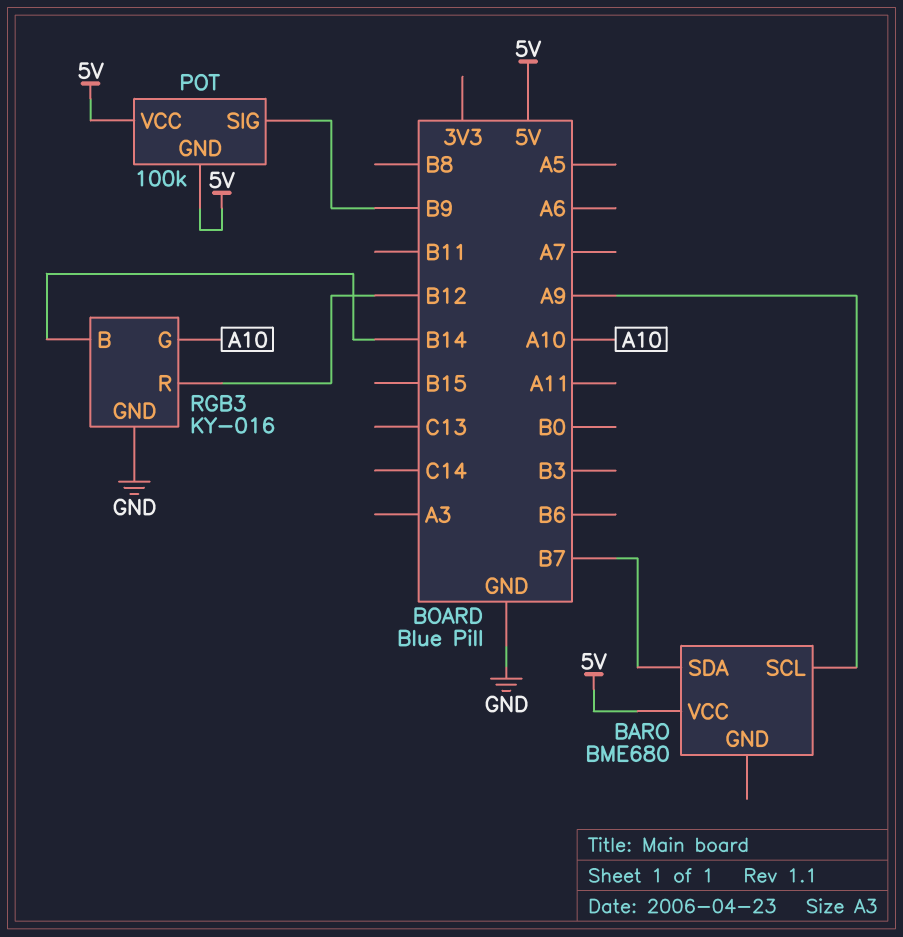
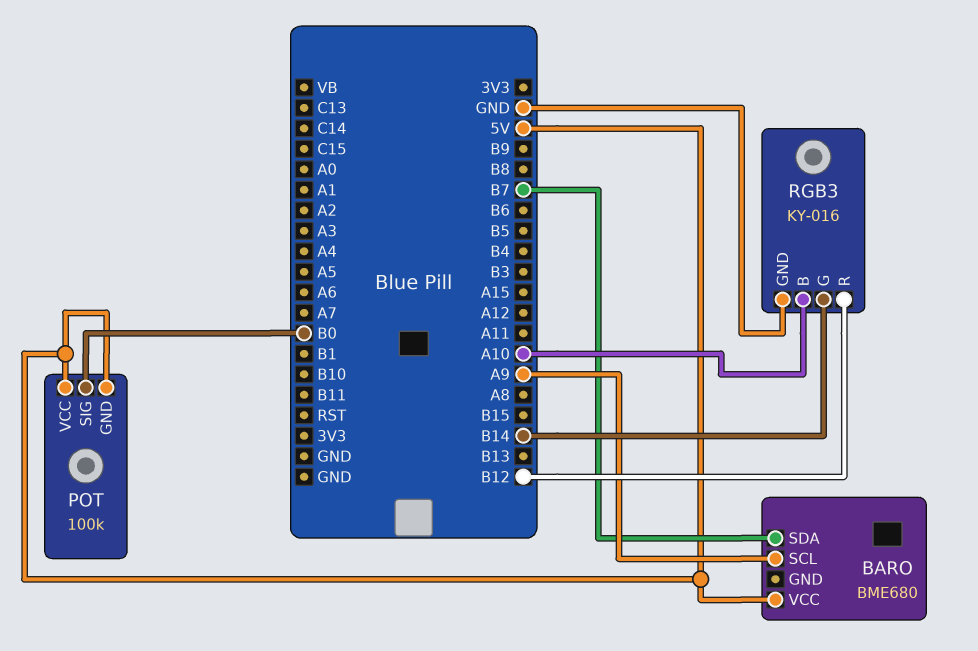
POT pin SIG: B9 -> B0
RGB3 pin B: B14 -> A10
RGB3 pin G: A10 -> B14

